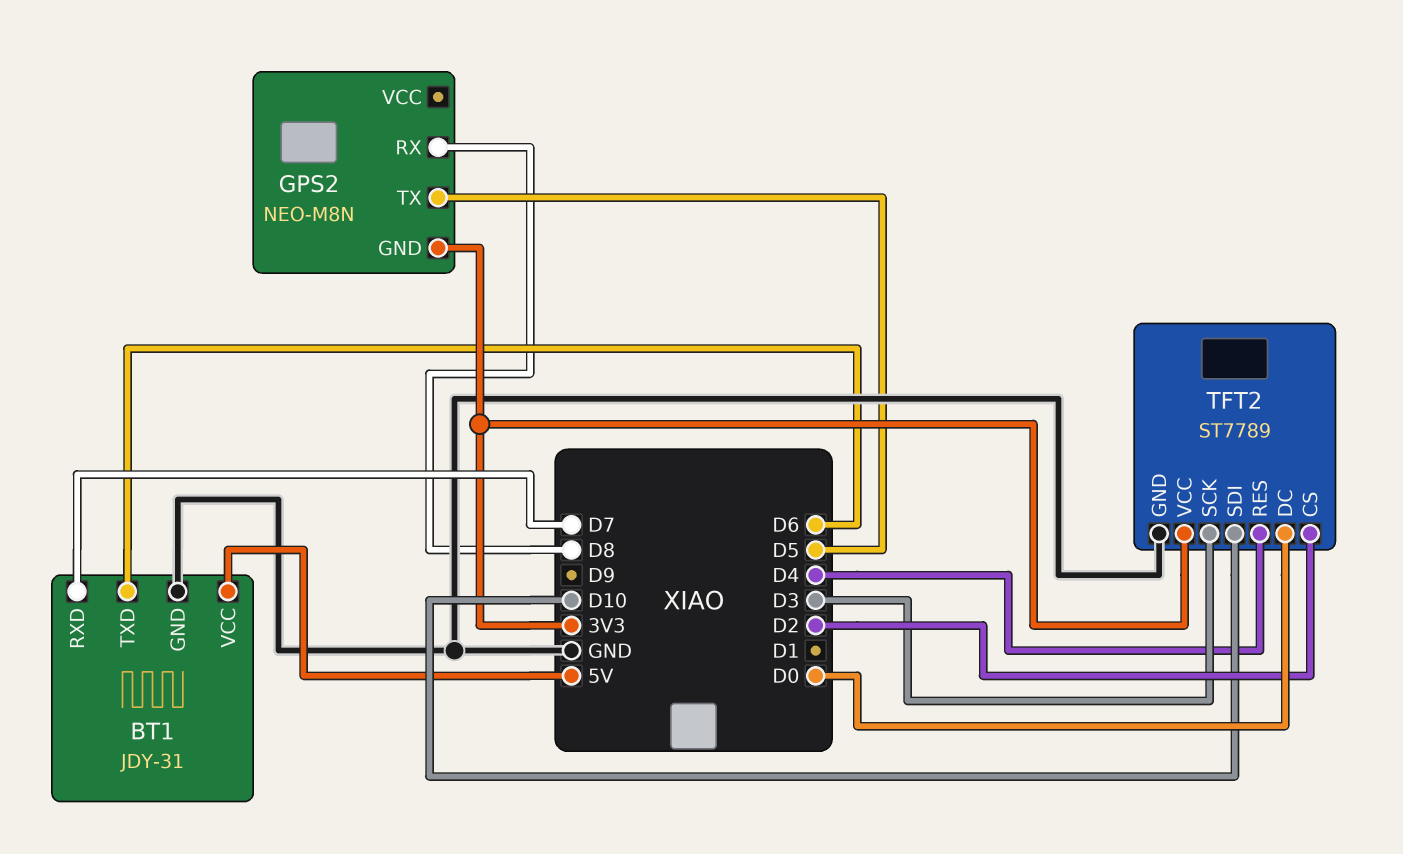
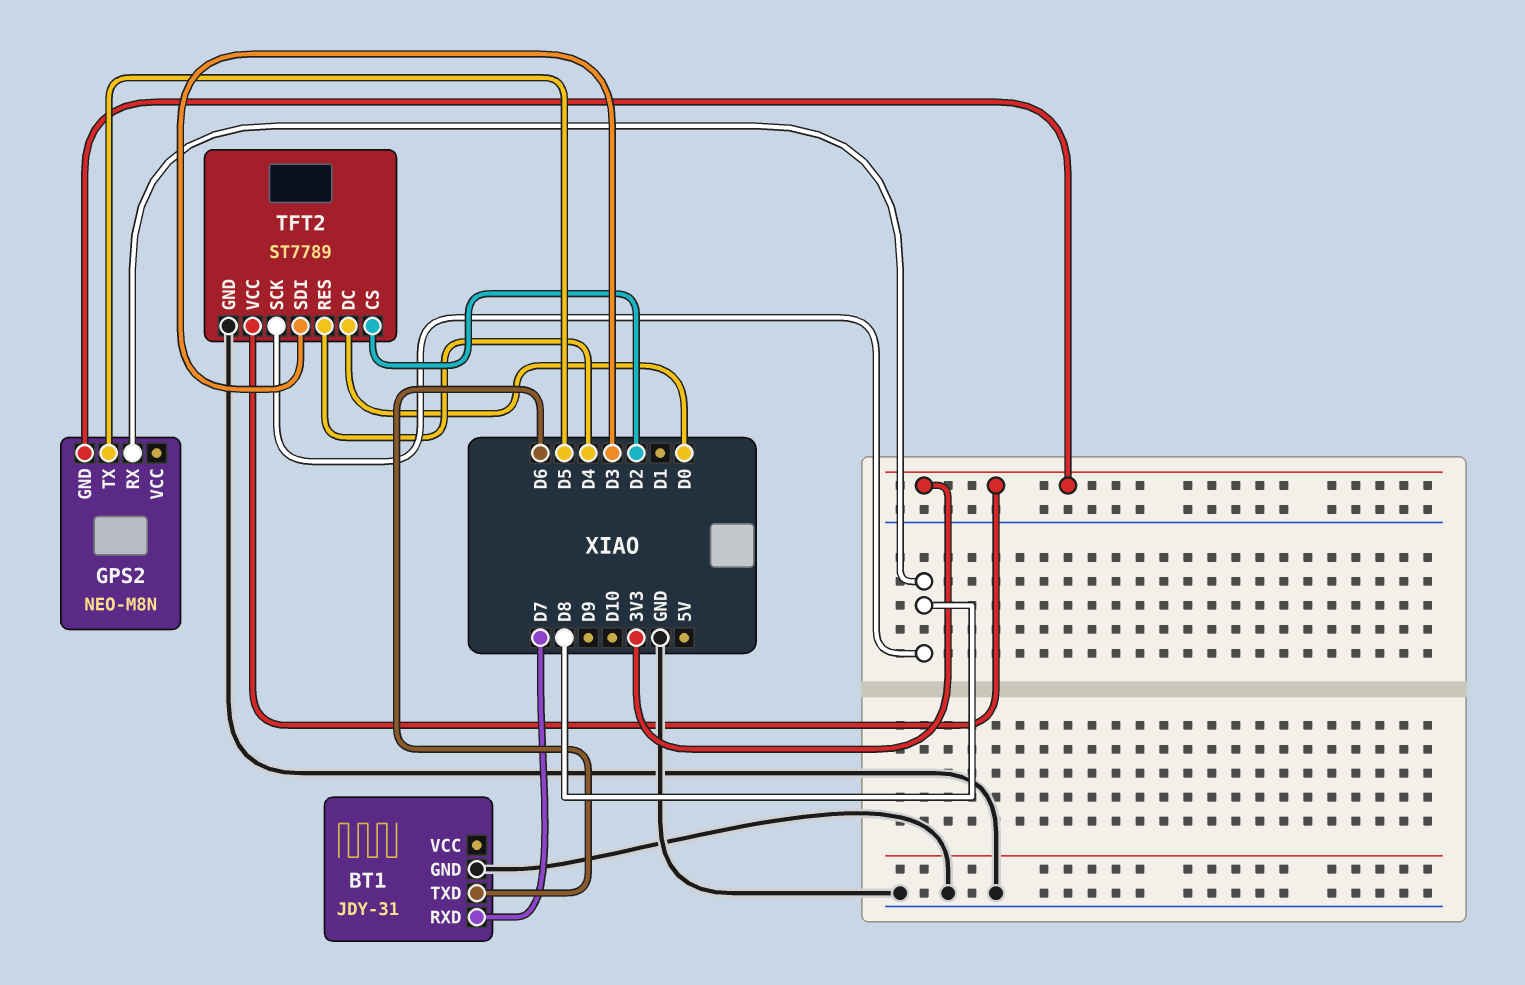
BT1 pin VCC: 5V -> none
TFT2 pin SCK: D3 -> D8
TFT2 pin SDI: D10 -> D3

